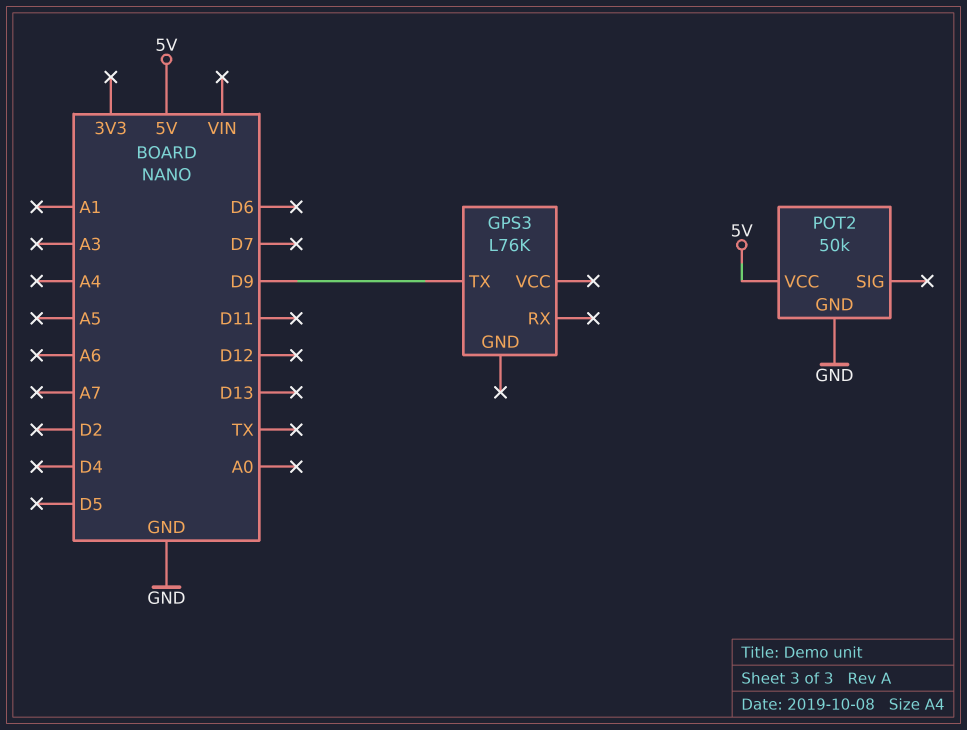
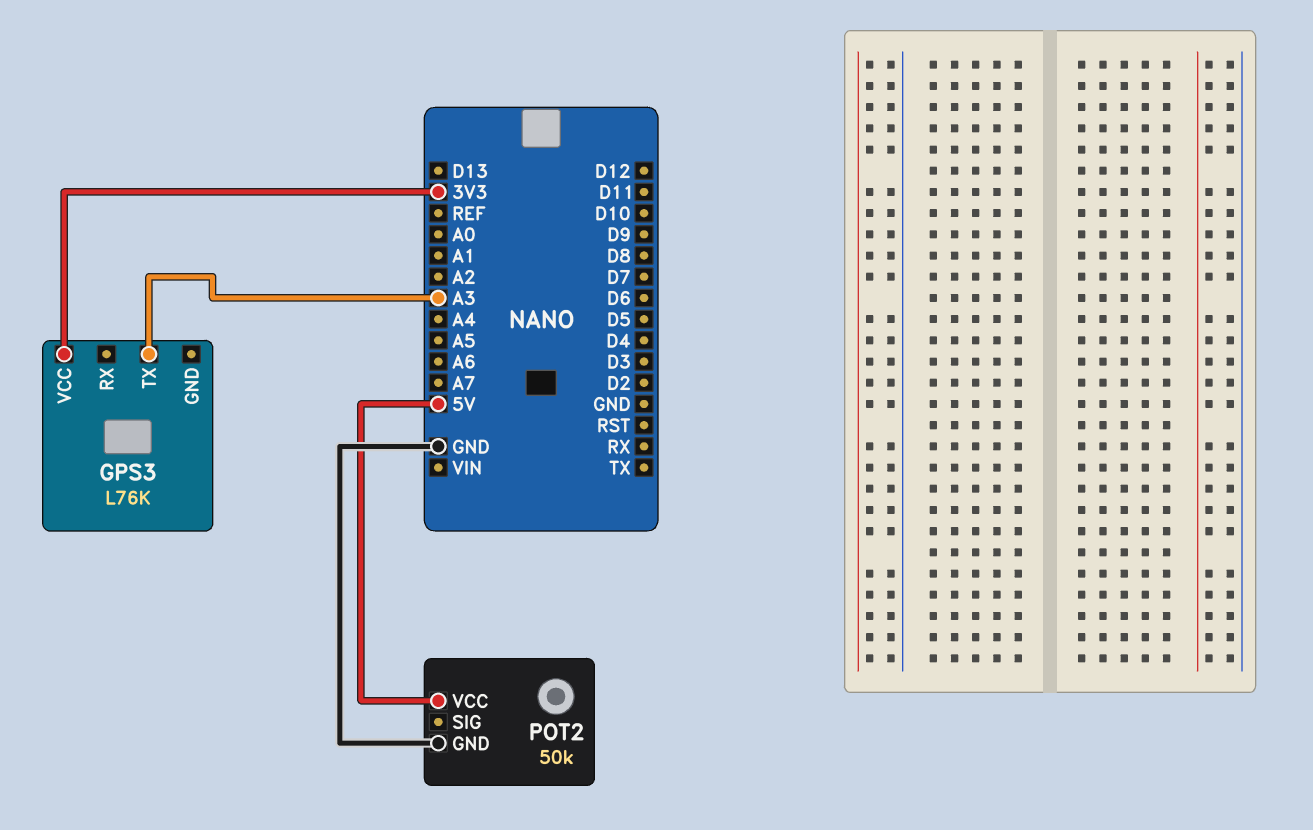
GPS3 pin TX: D9 -> A3
GPS3 pin VCC: none -> 3V3

